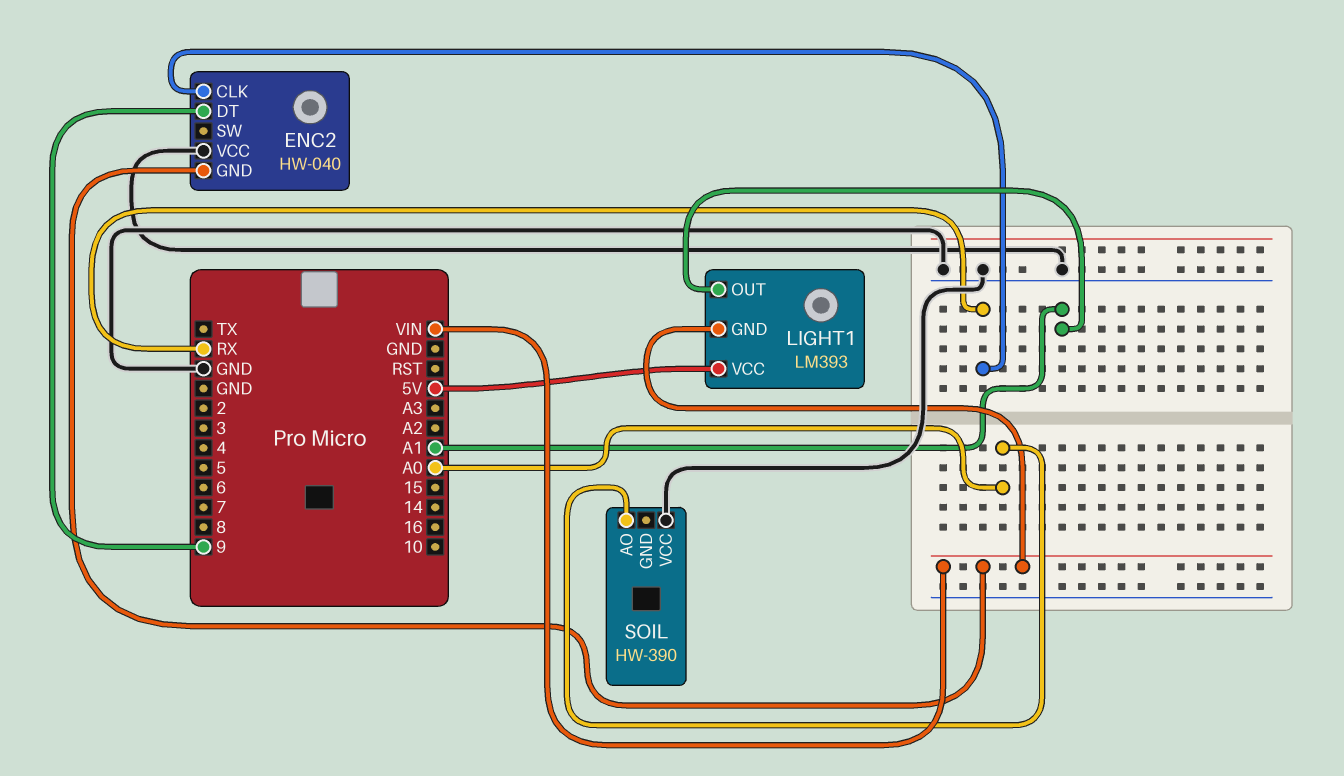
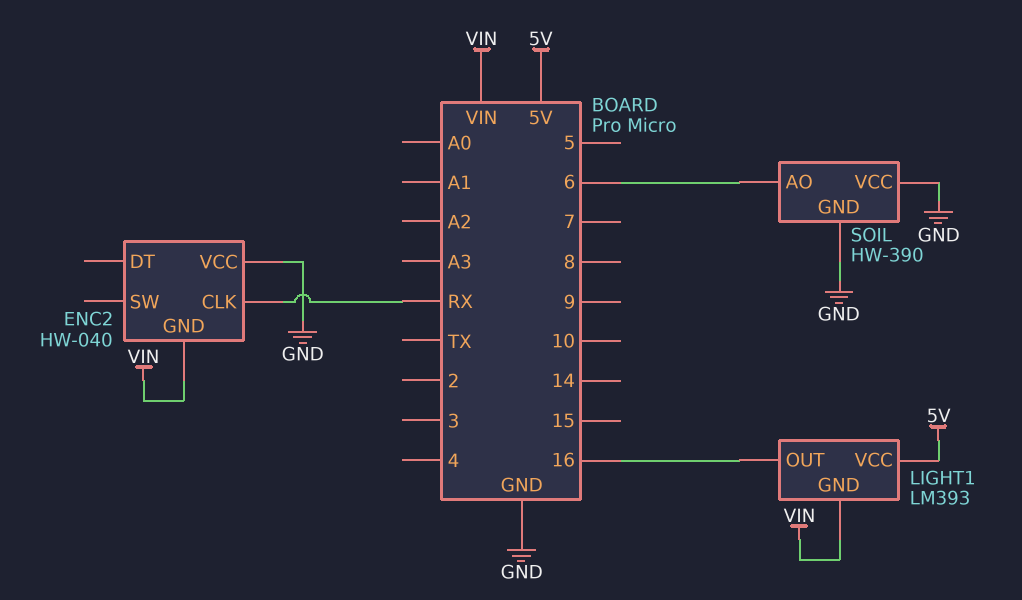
ENC2 pin DT: 9 -> none
LIGHT1 pin OUT: A1 -> 16
SOIL pin AO: A0 -> 6
SOIL pin GND: none -> GND

